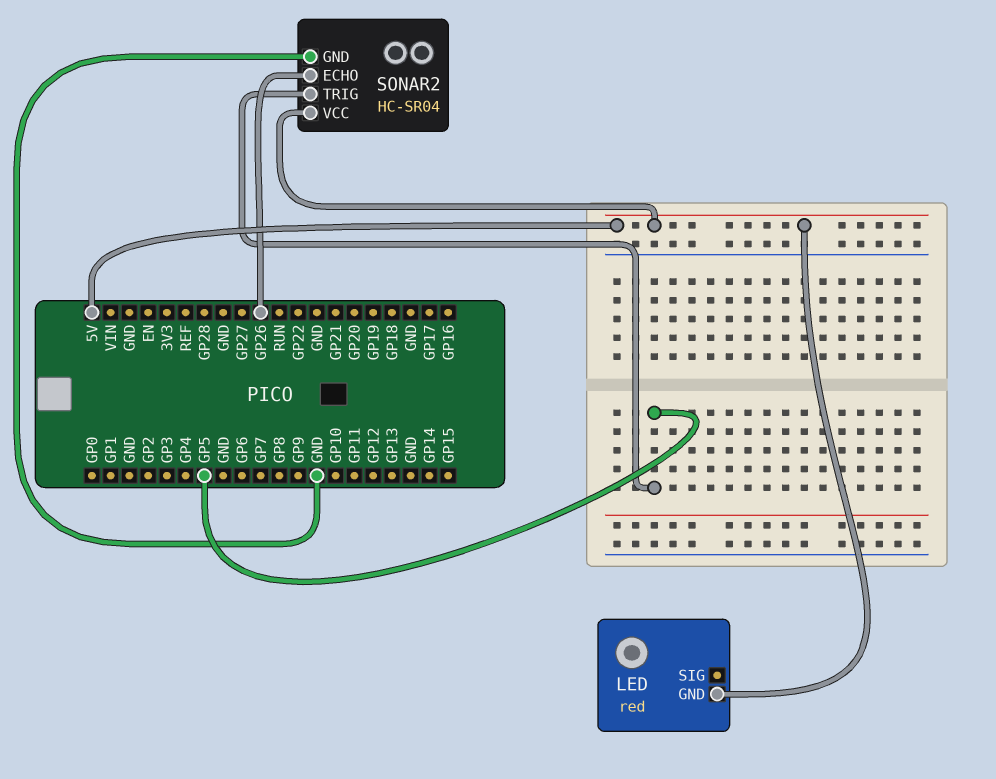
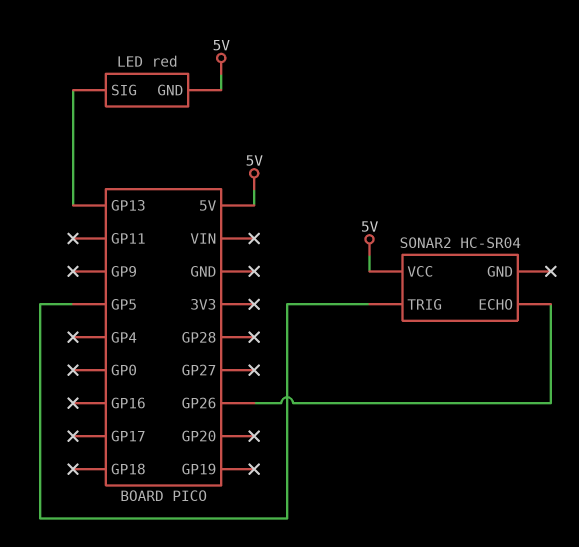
LED pin SIG: none -> GP13
SONAR2 pin GND: GND -> none

